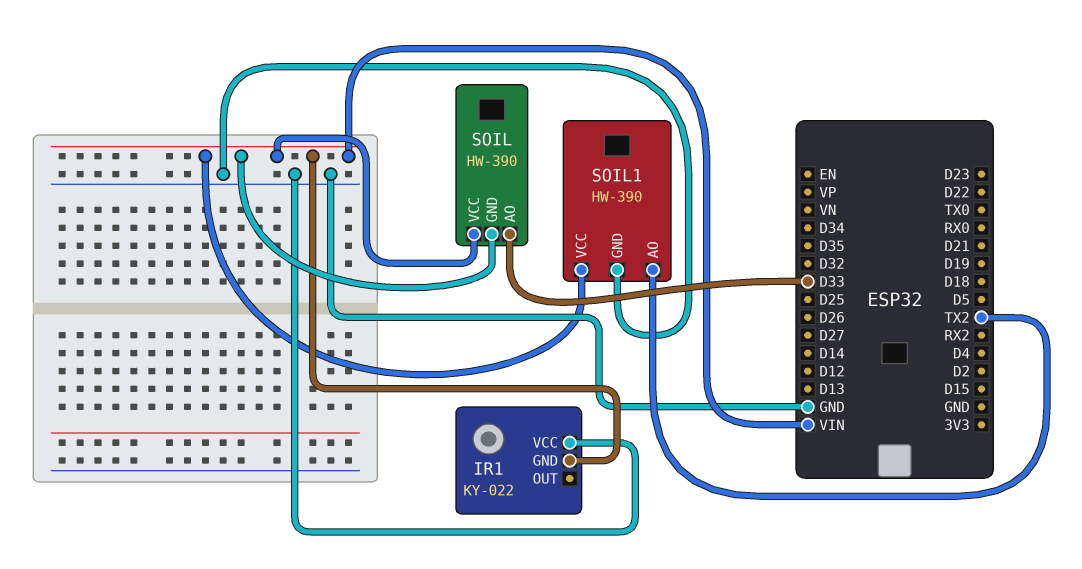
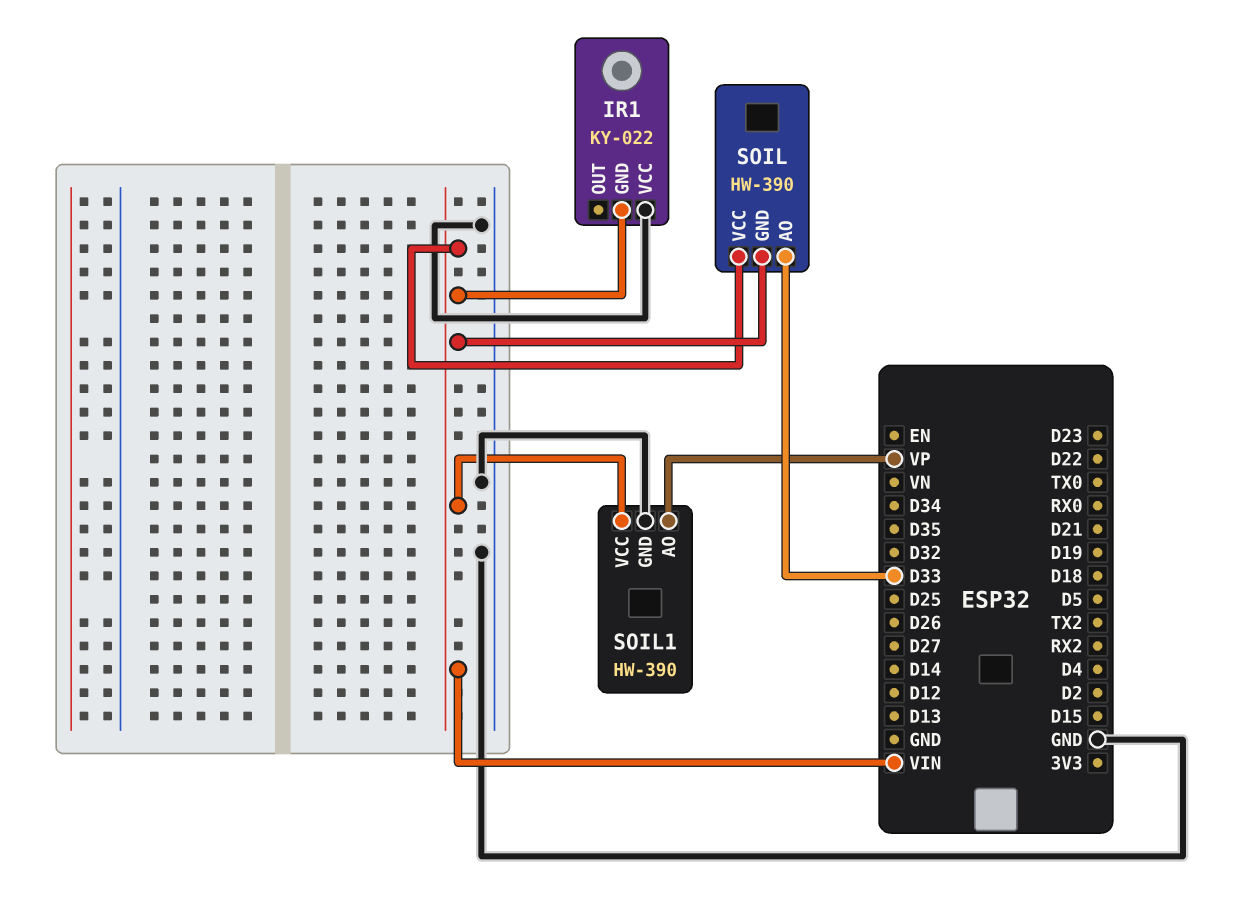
SOIL1 pin AO: TX2 -> VP

